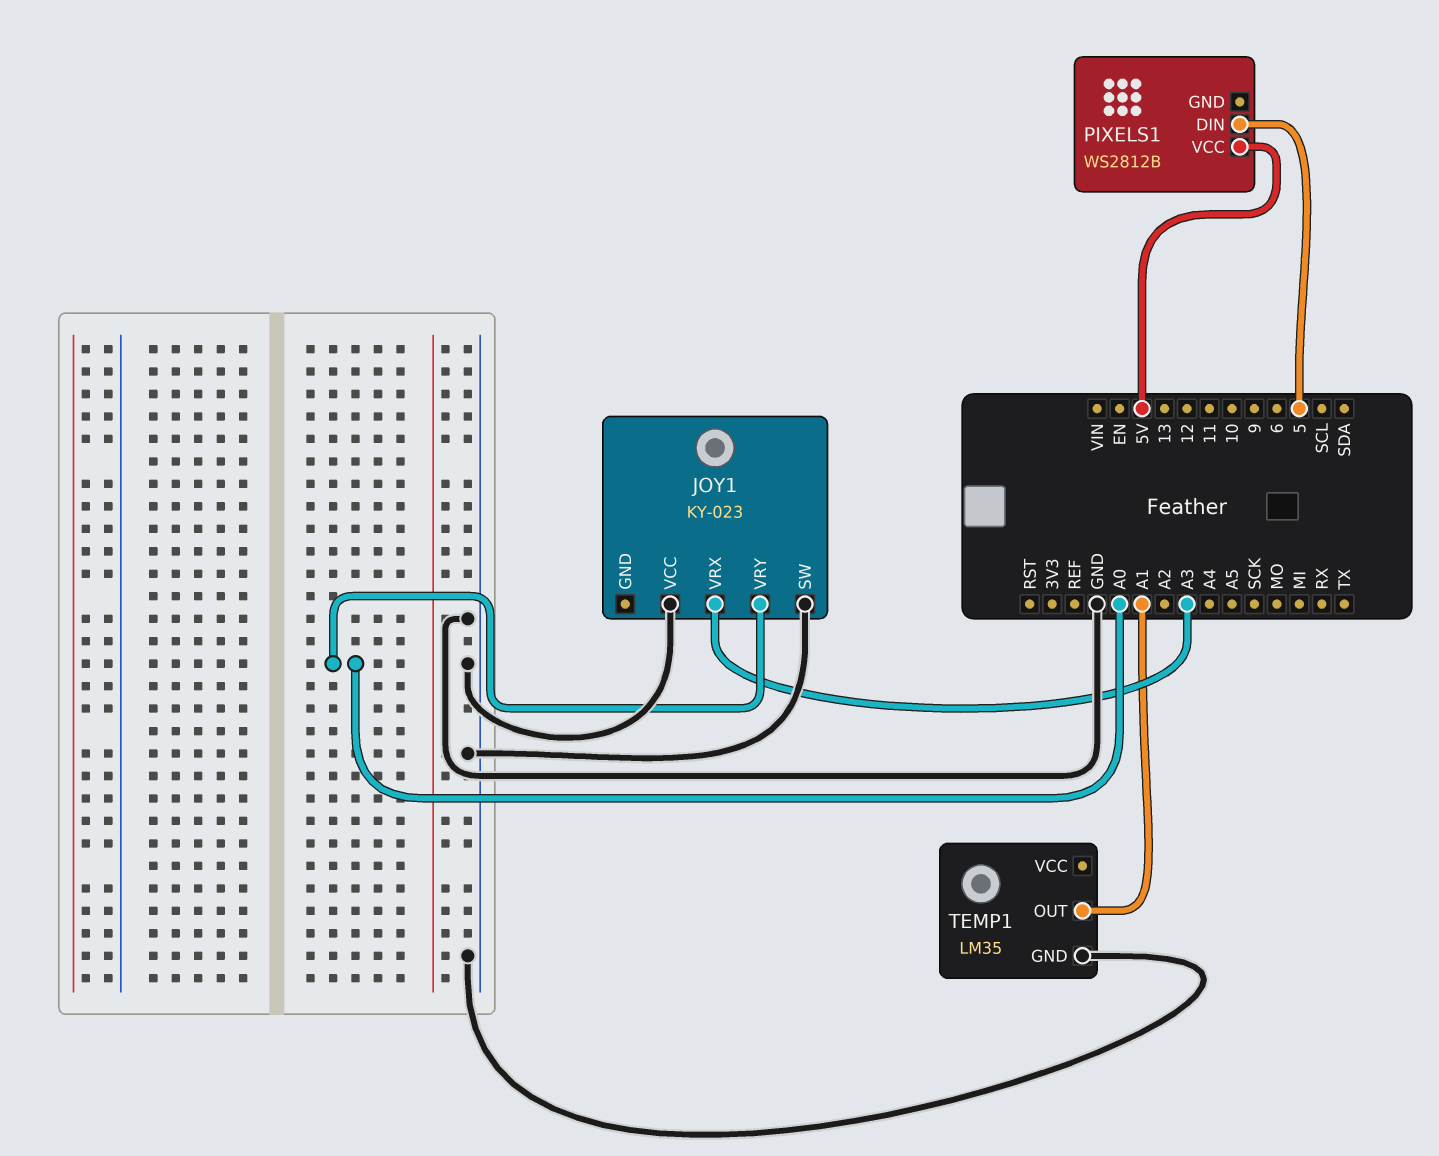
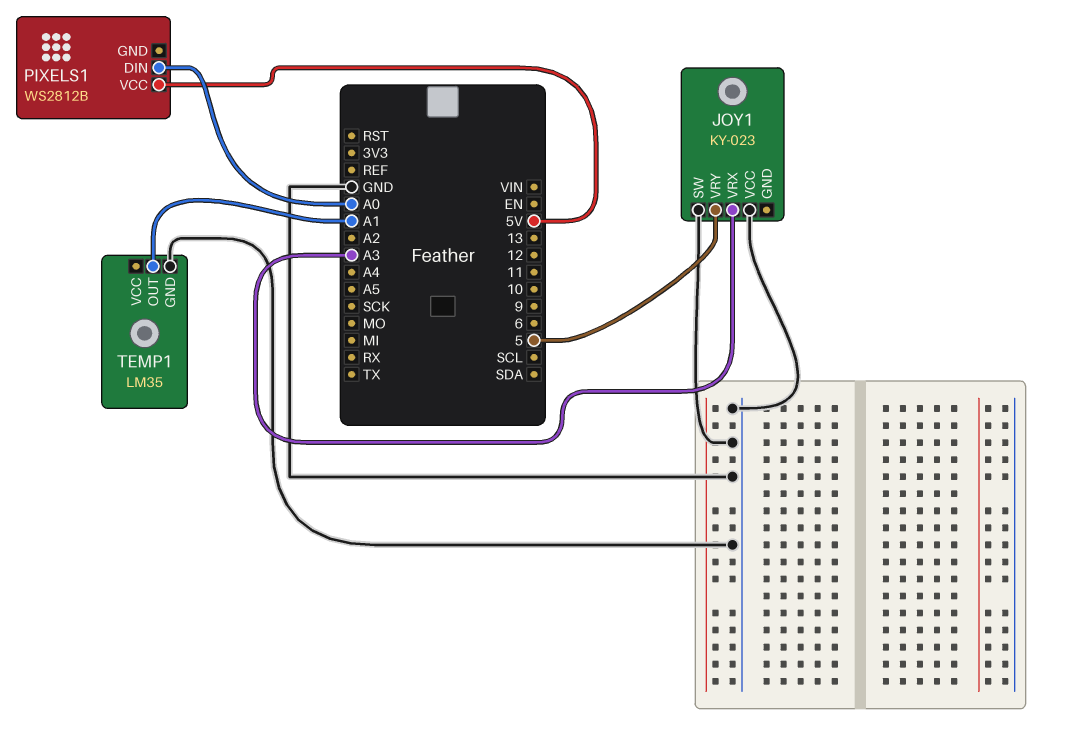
JOY1 pin VRY: A0 -> 5
PIXELS1 pin DIN: 5 -> A0

